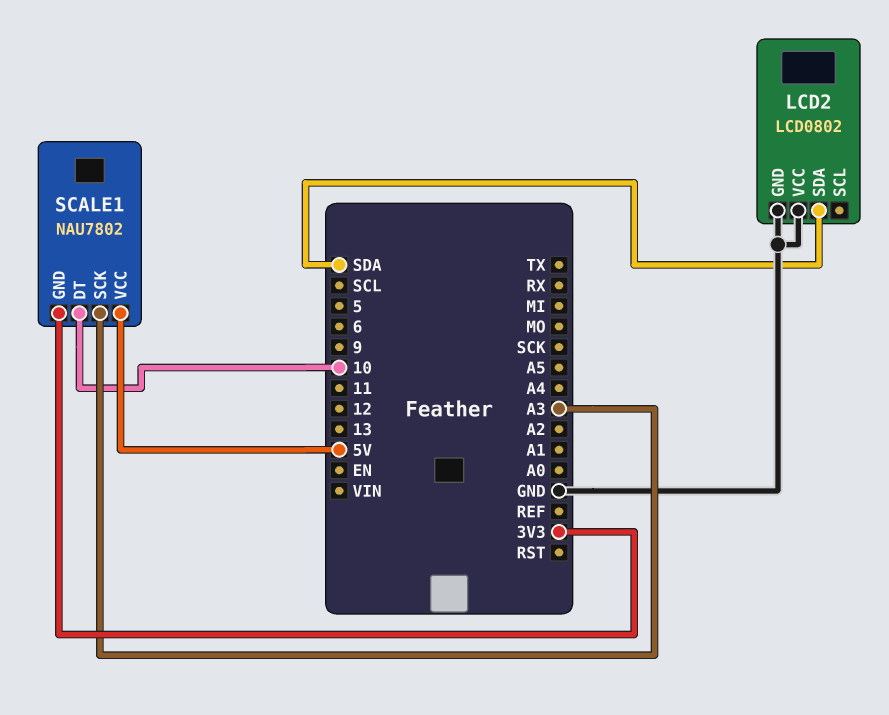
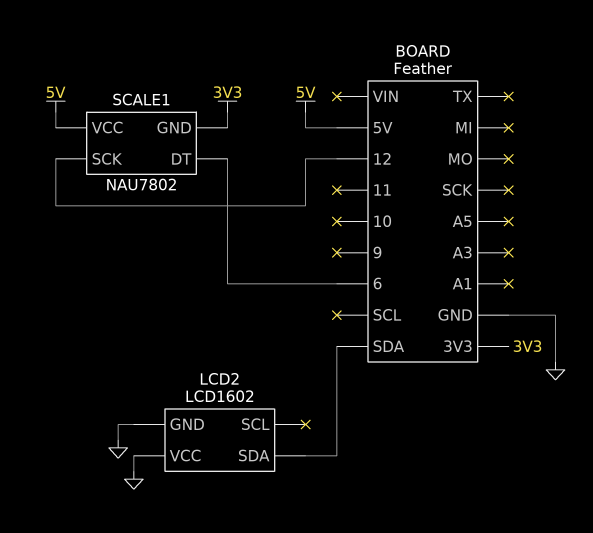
LCD2: LCD0802 -> LCD1602
SCALE1 pin DT: 10 -> 6
SCALE1 pin SCK: A3 -> 12

